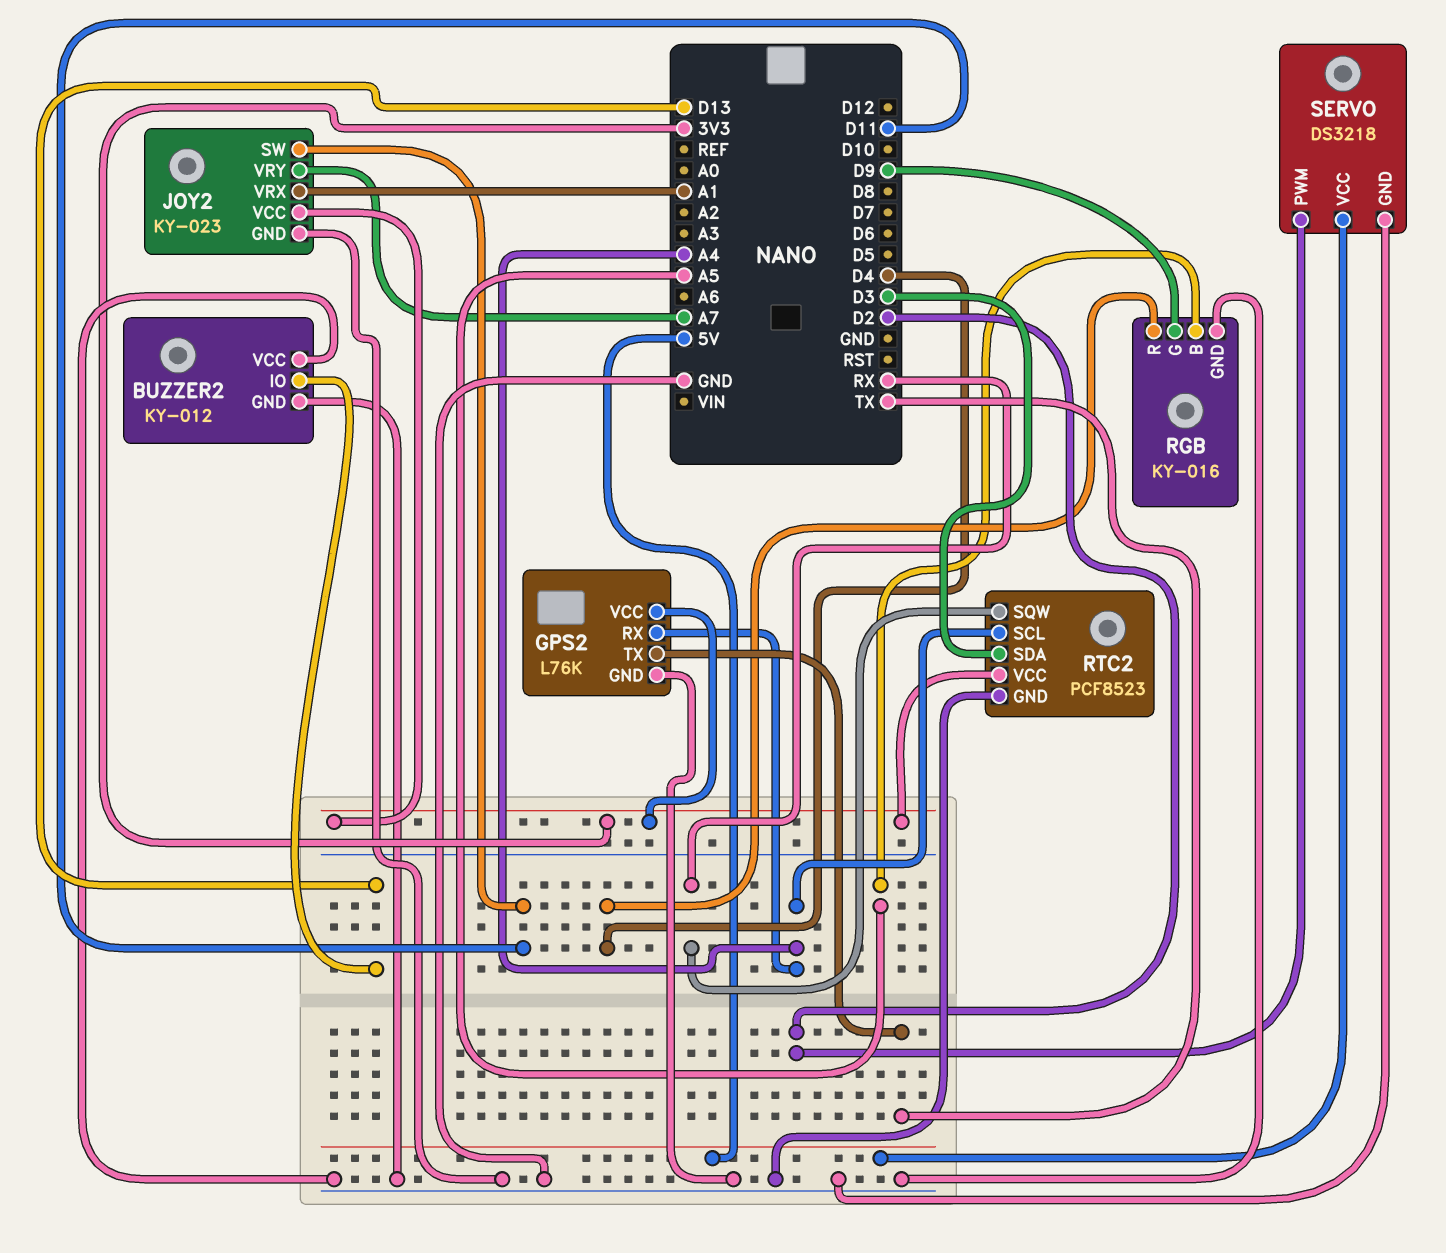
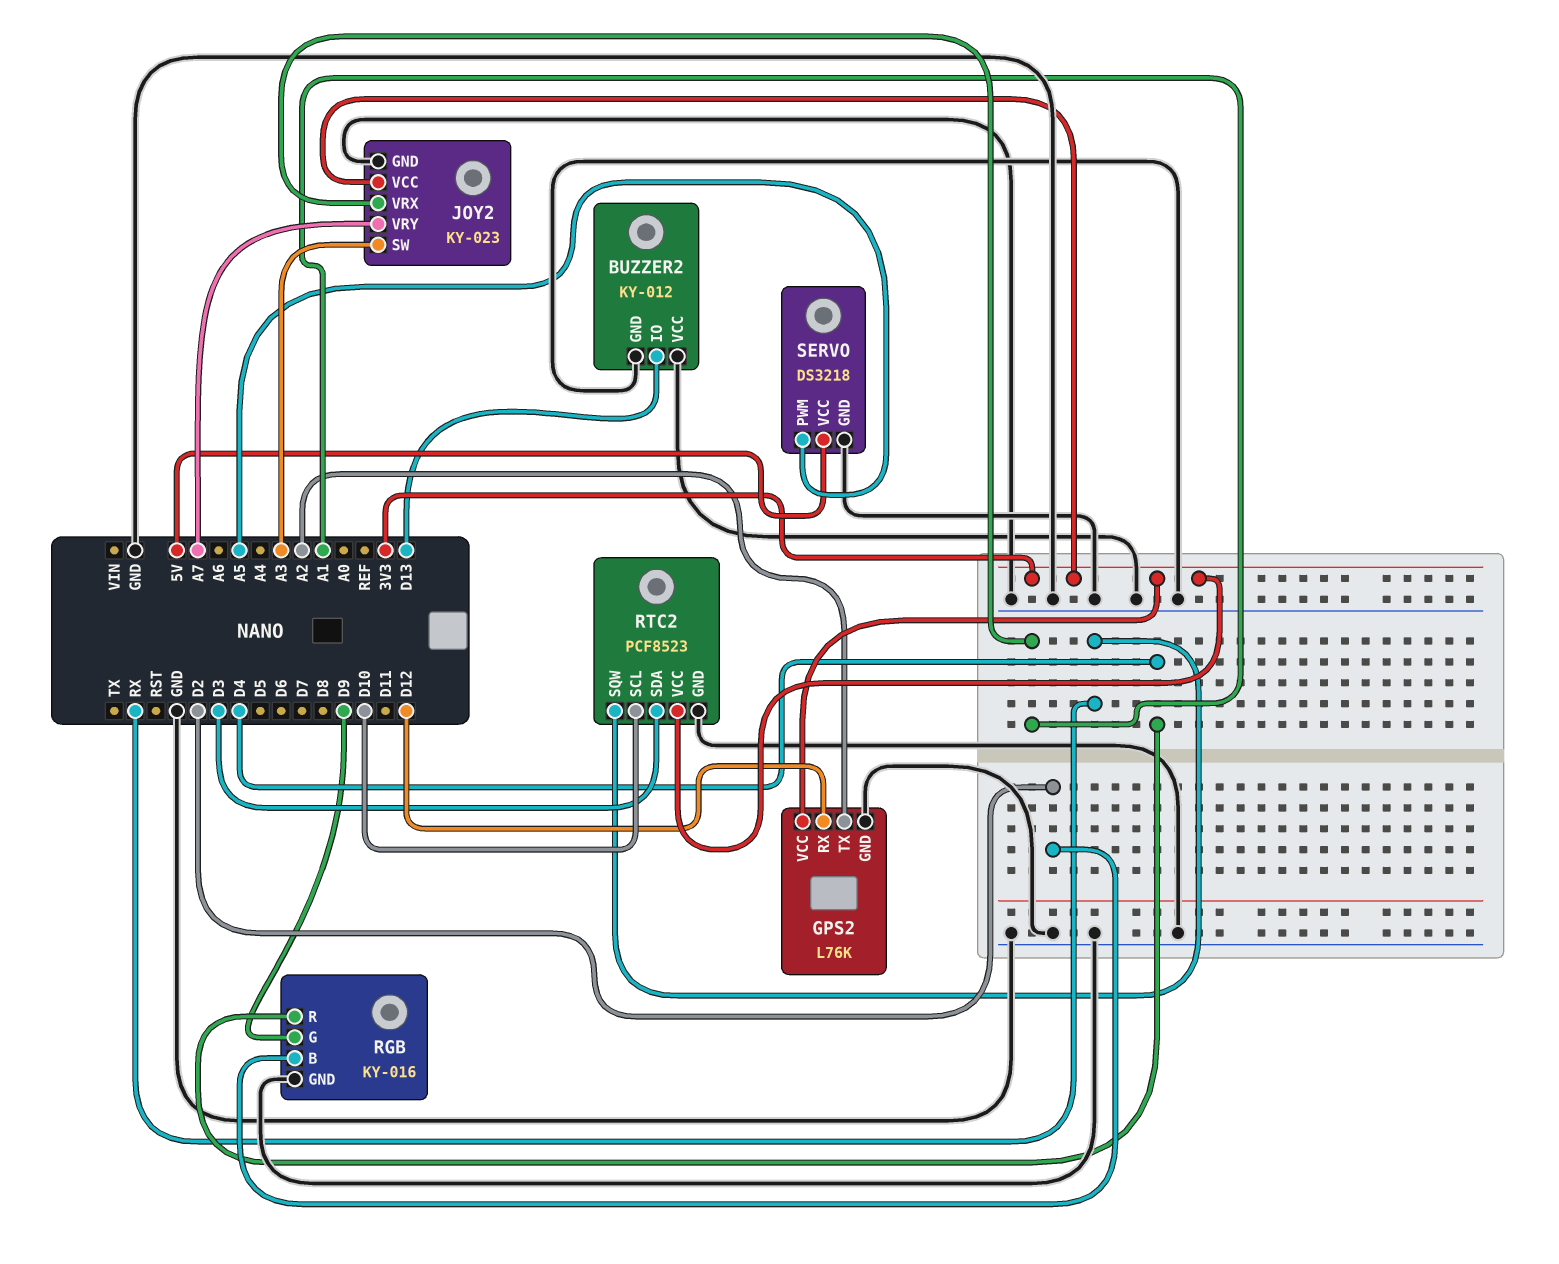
GPS2 pin RX: A4 -> D12
GPS2 pin TX: TX -> A2
JOY2 pin SW: D11 -> A3
RGB pin B: A5 -> D2
RTC2 pin SCL: A4 -> D10
SERVO pin PWM: D2 -> A5

